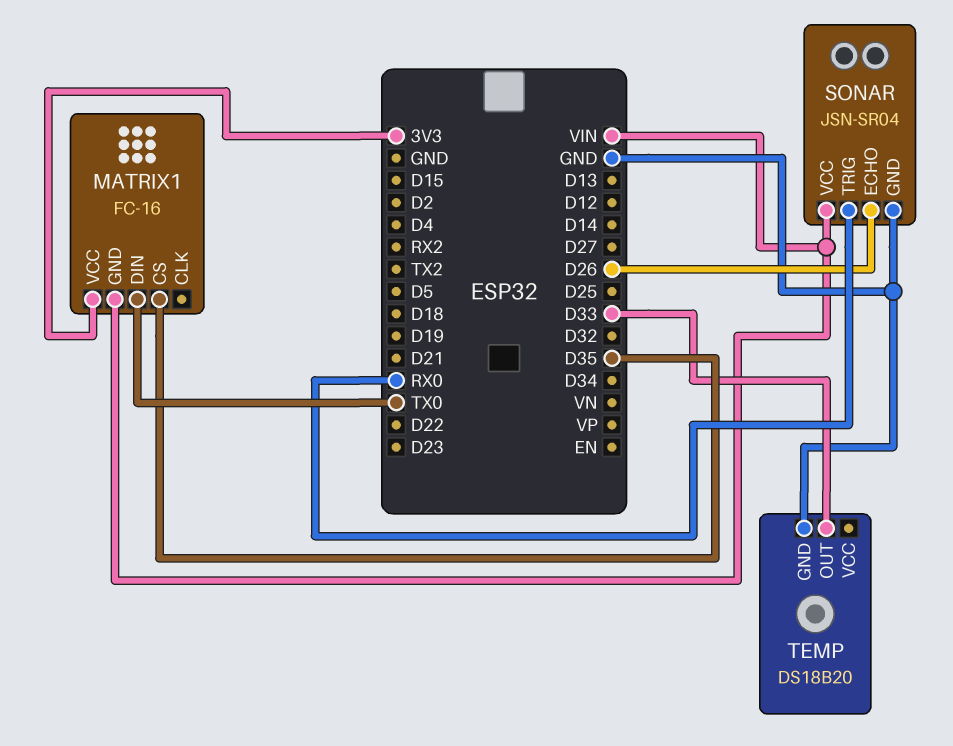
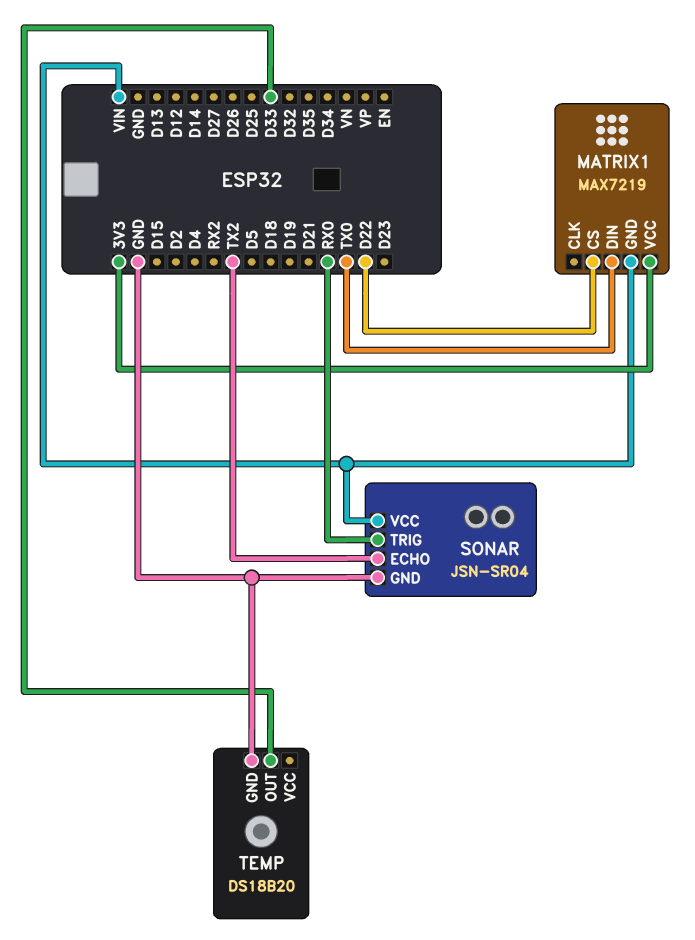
MATRIX1: FC-16 -> MAX7219
MATRIX1 pin CS: D35 -> D22
SONAR pin ECHO: D26 -> TX2

